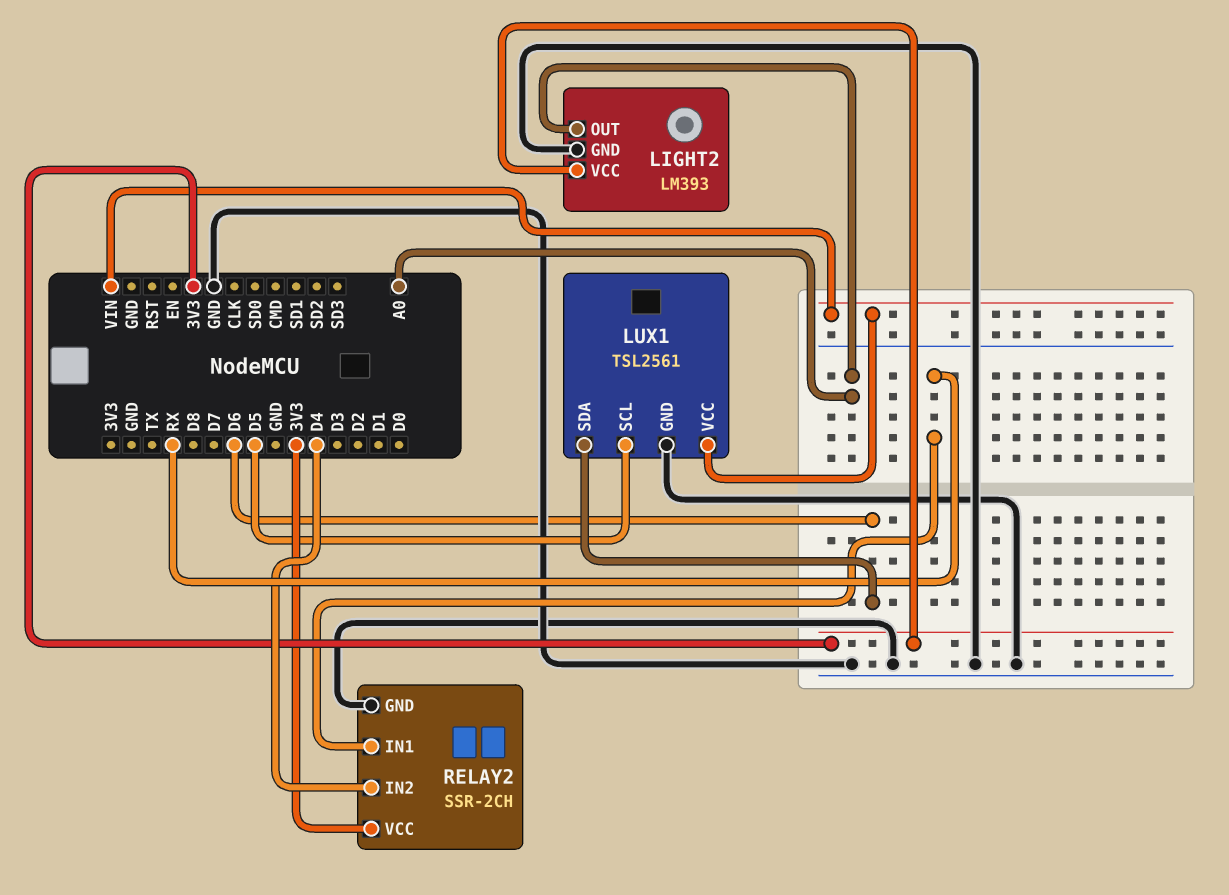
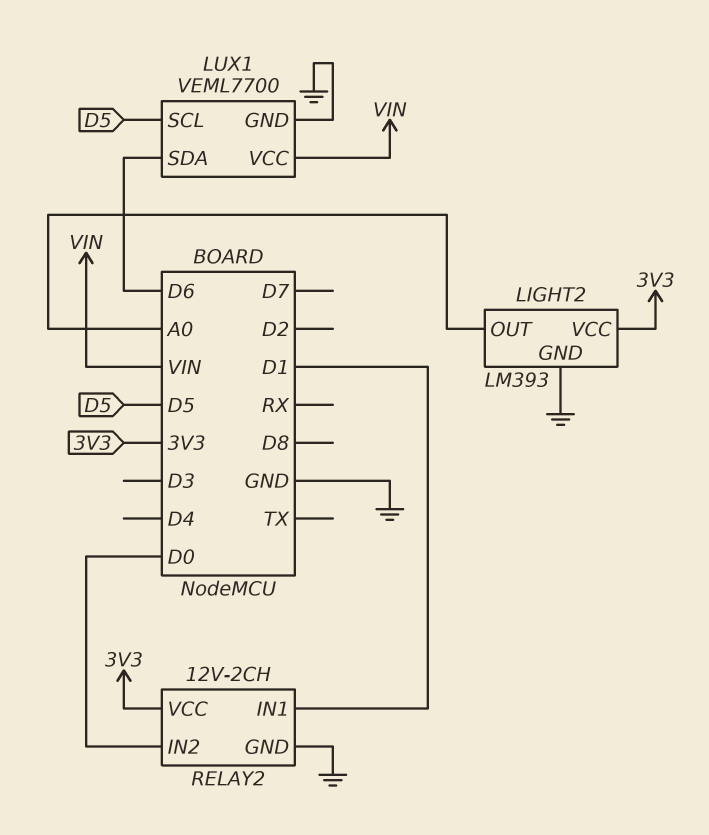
LUX1: TSL2561 -> VEML7700
RELAY2: SSR-2CH -> 12V-2CH
RELAY2 pin IN1: RX -> D1
RELAY2 pin IN2: D4 -> D0

